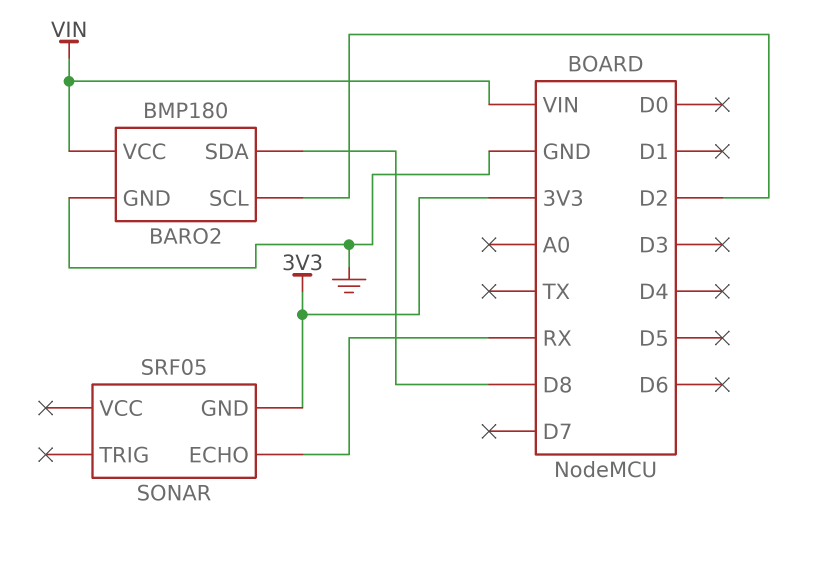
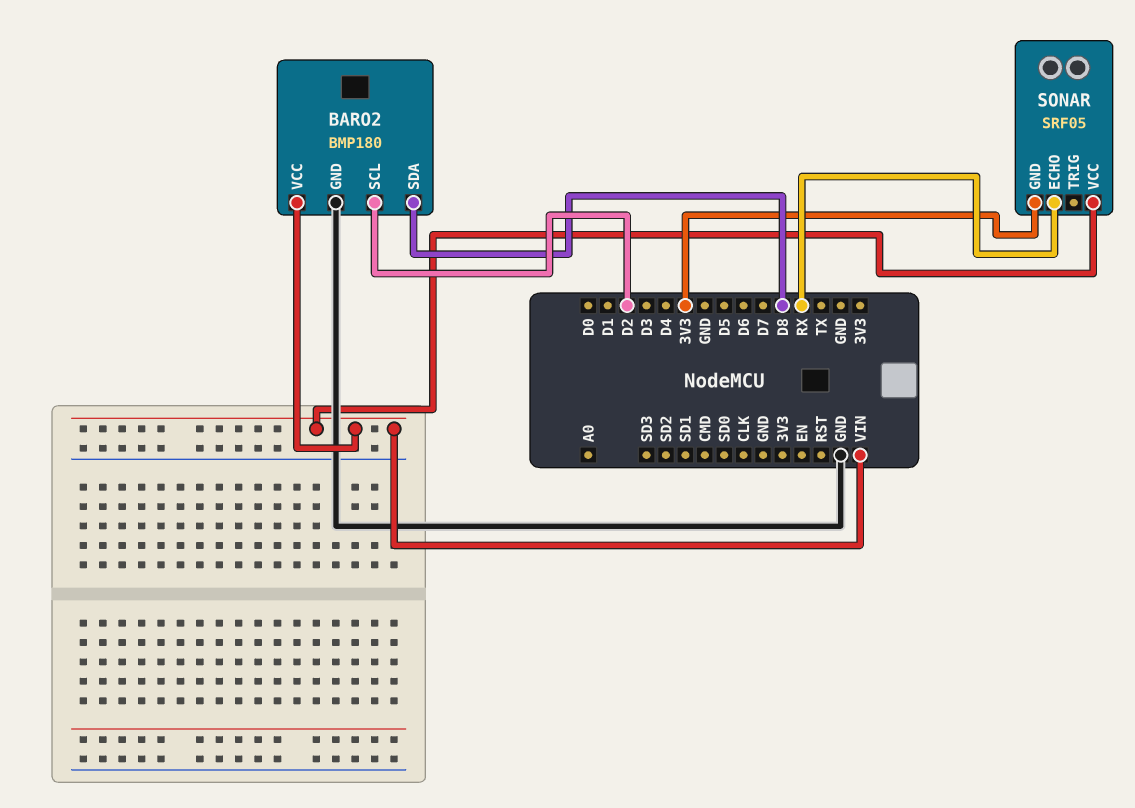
SONAR pin VCC: none -> VIN

